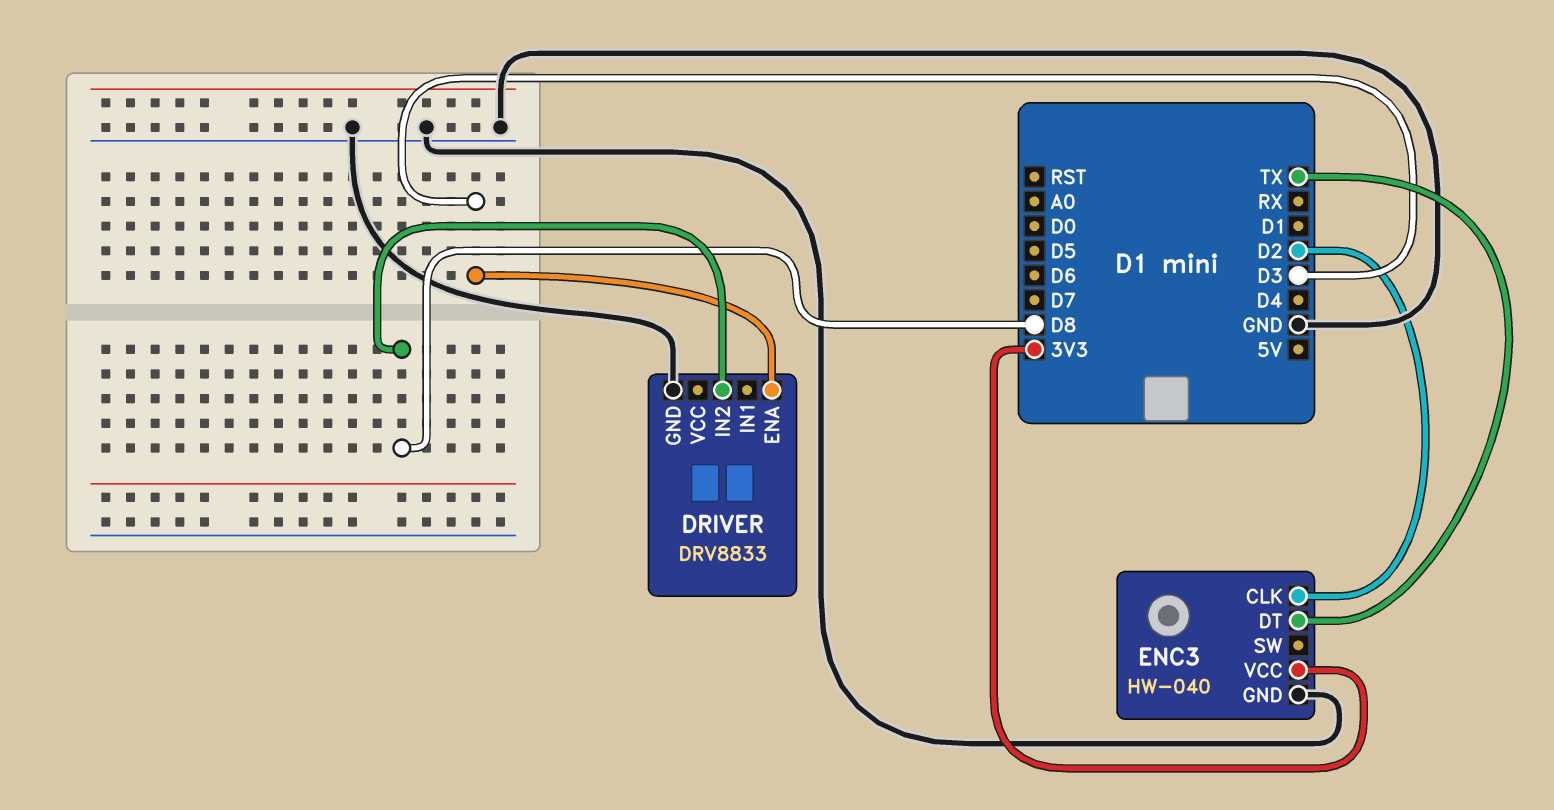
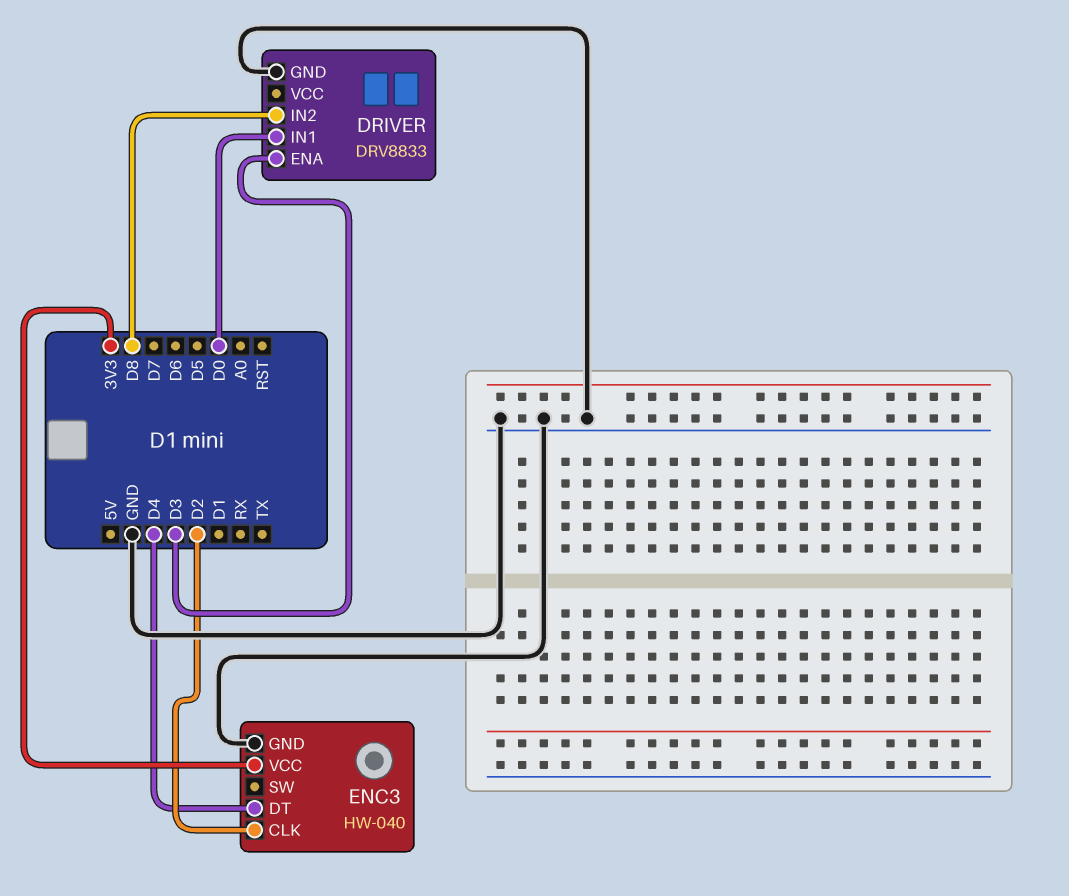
DRIVER pin IN1: none -> D0
ENC3 pin DT: TX -> D4

